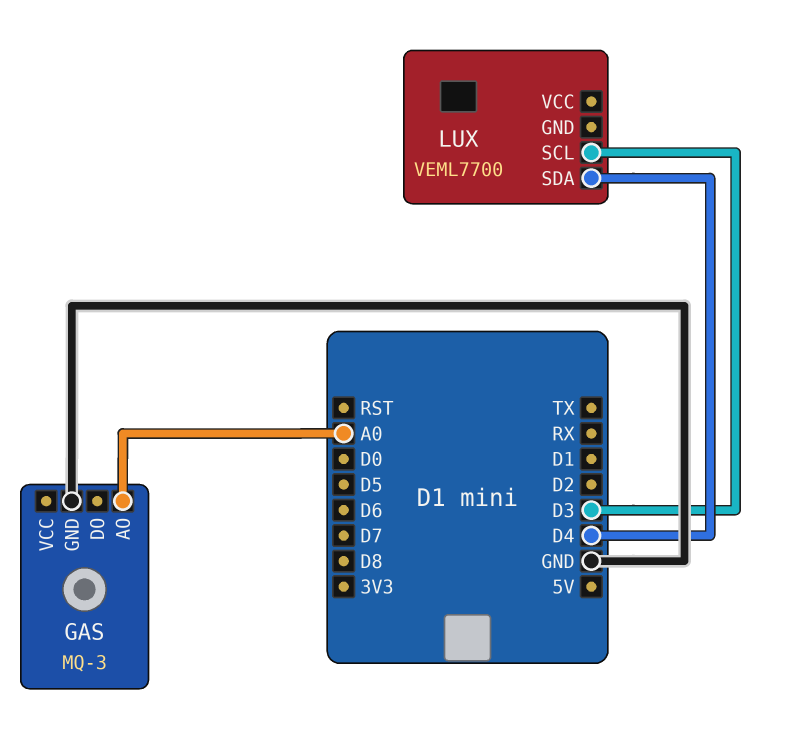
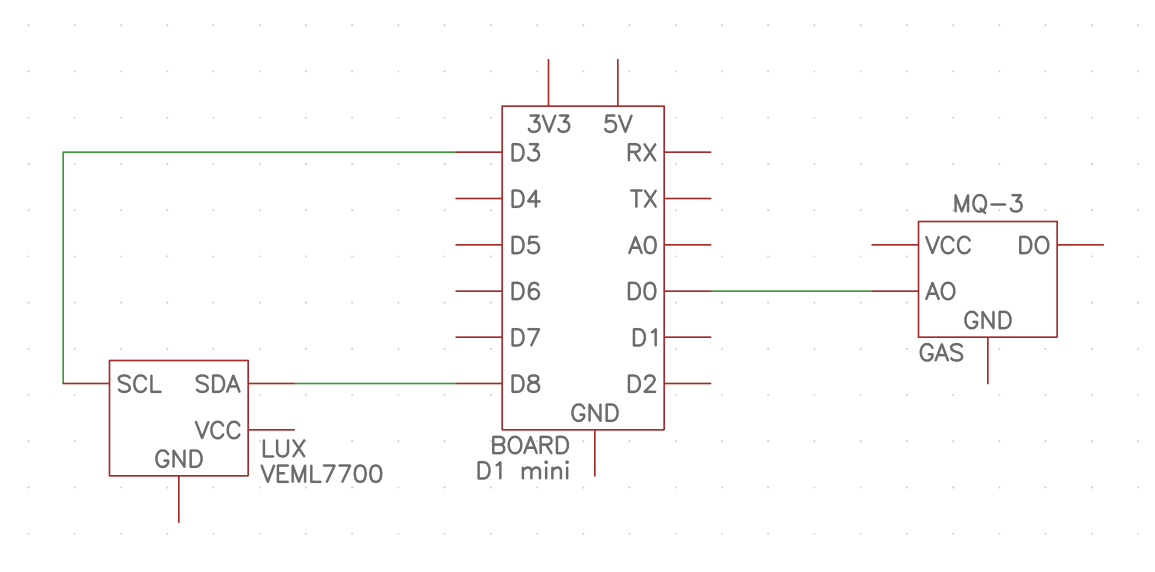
GAS pin AO: A0 -> D0
GAS pin GND: GND -> none
LUX pin SDA: D4 -> D8

